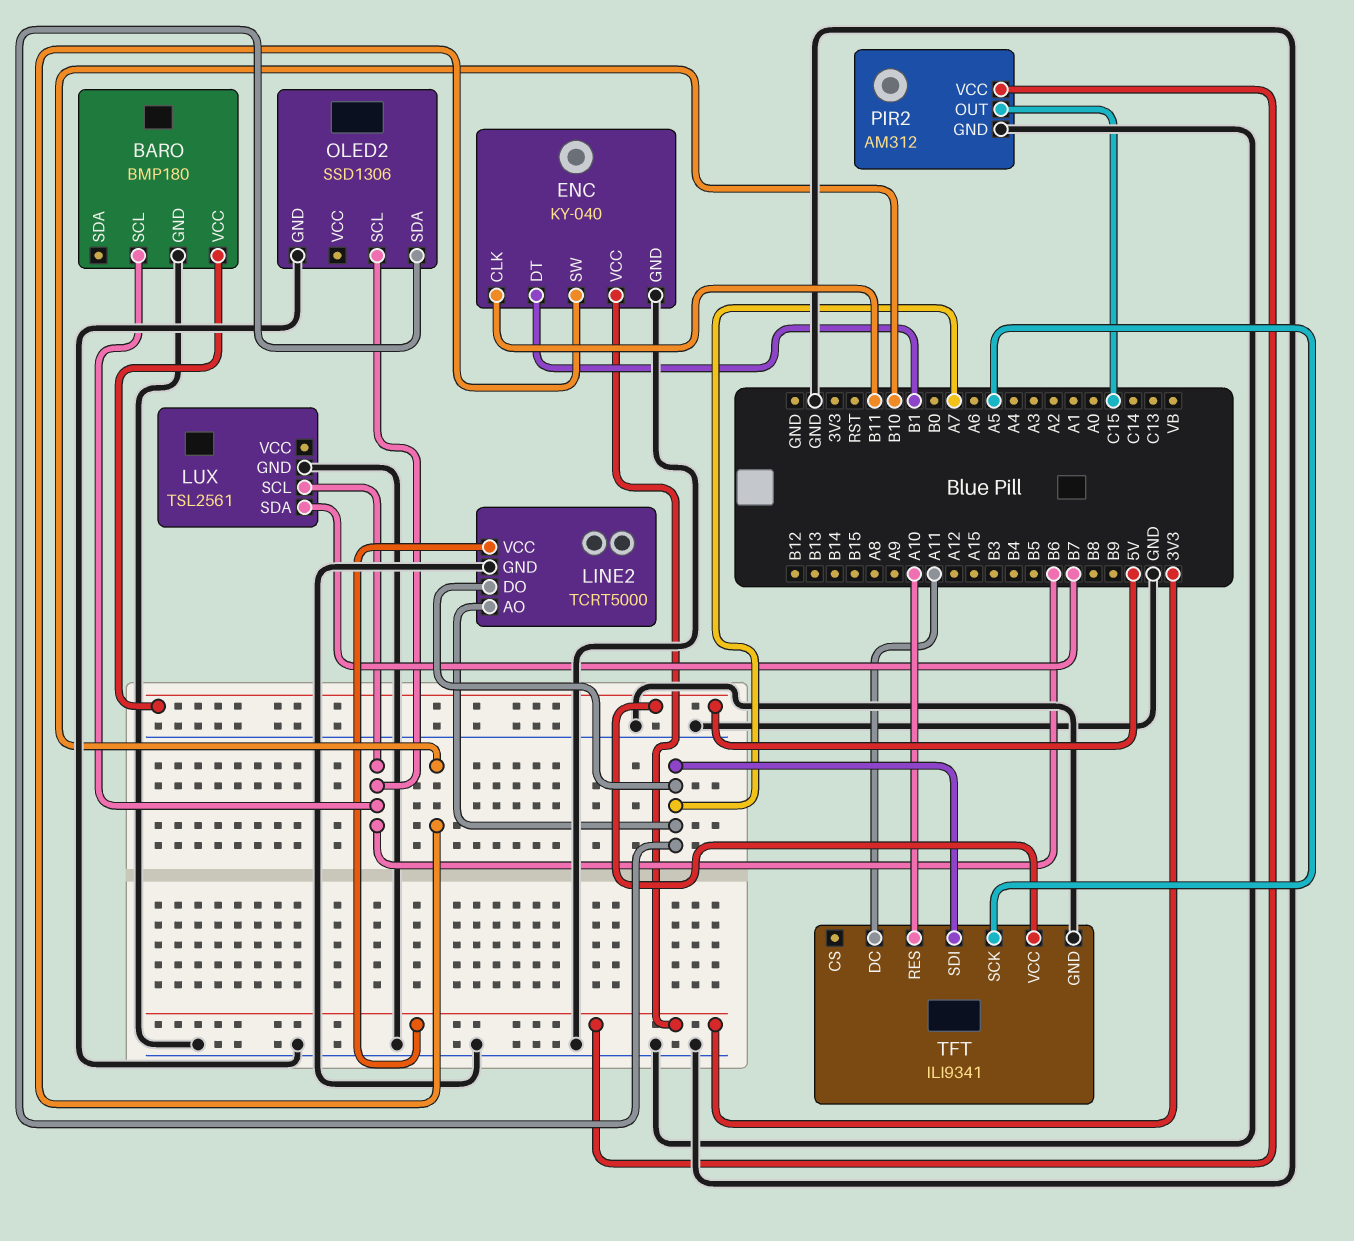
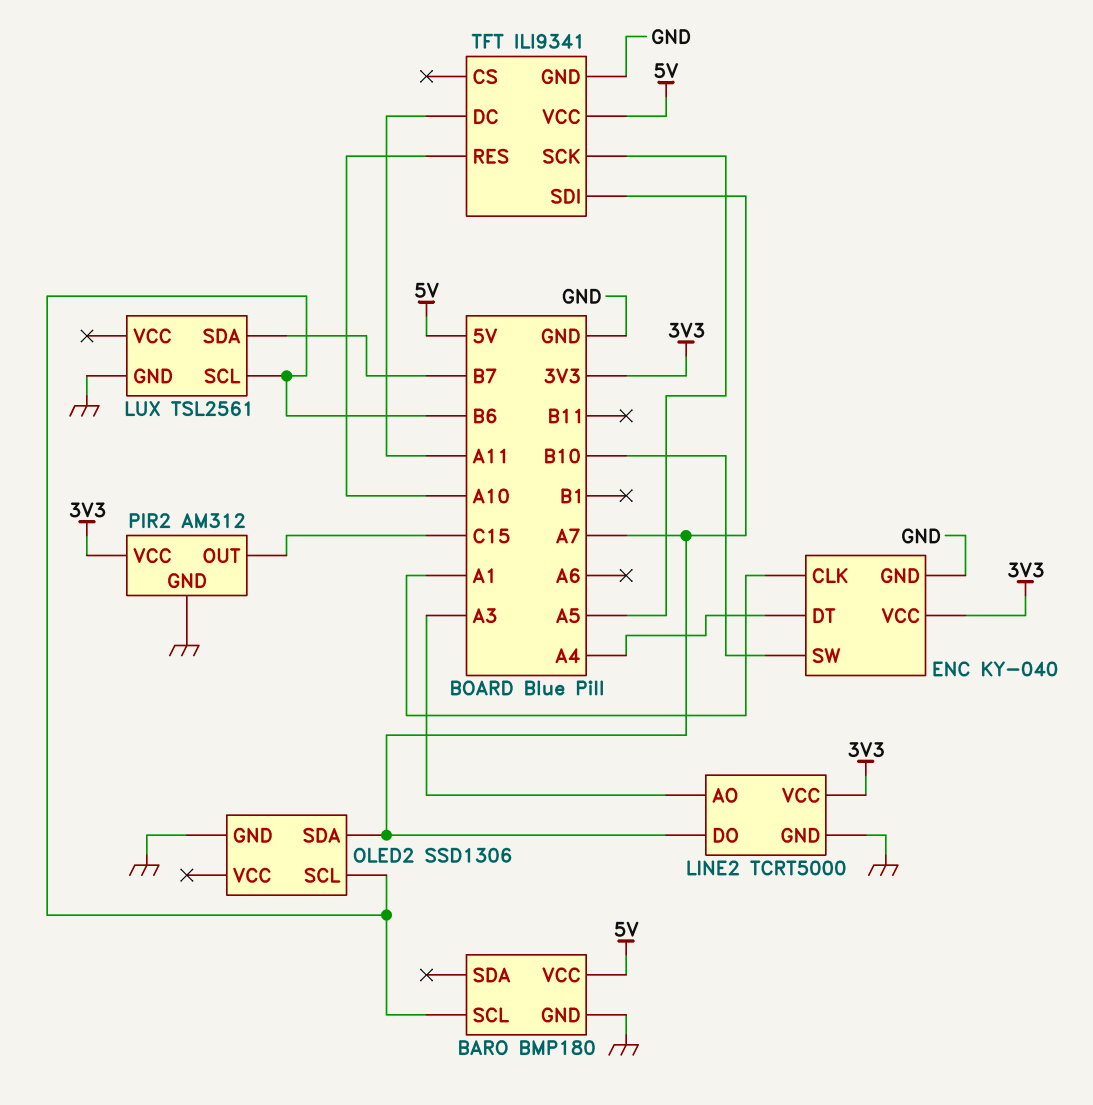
ENC pin CLK: B11 -> A1
ENC pin DT: B1 -> A4
LINE2 pin AO: A7 -> A3

